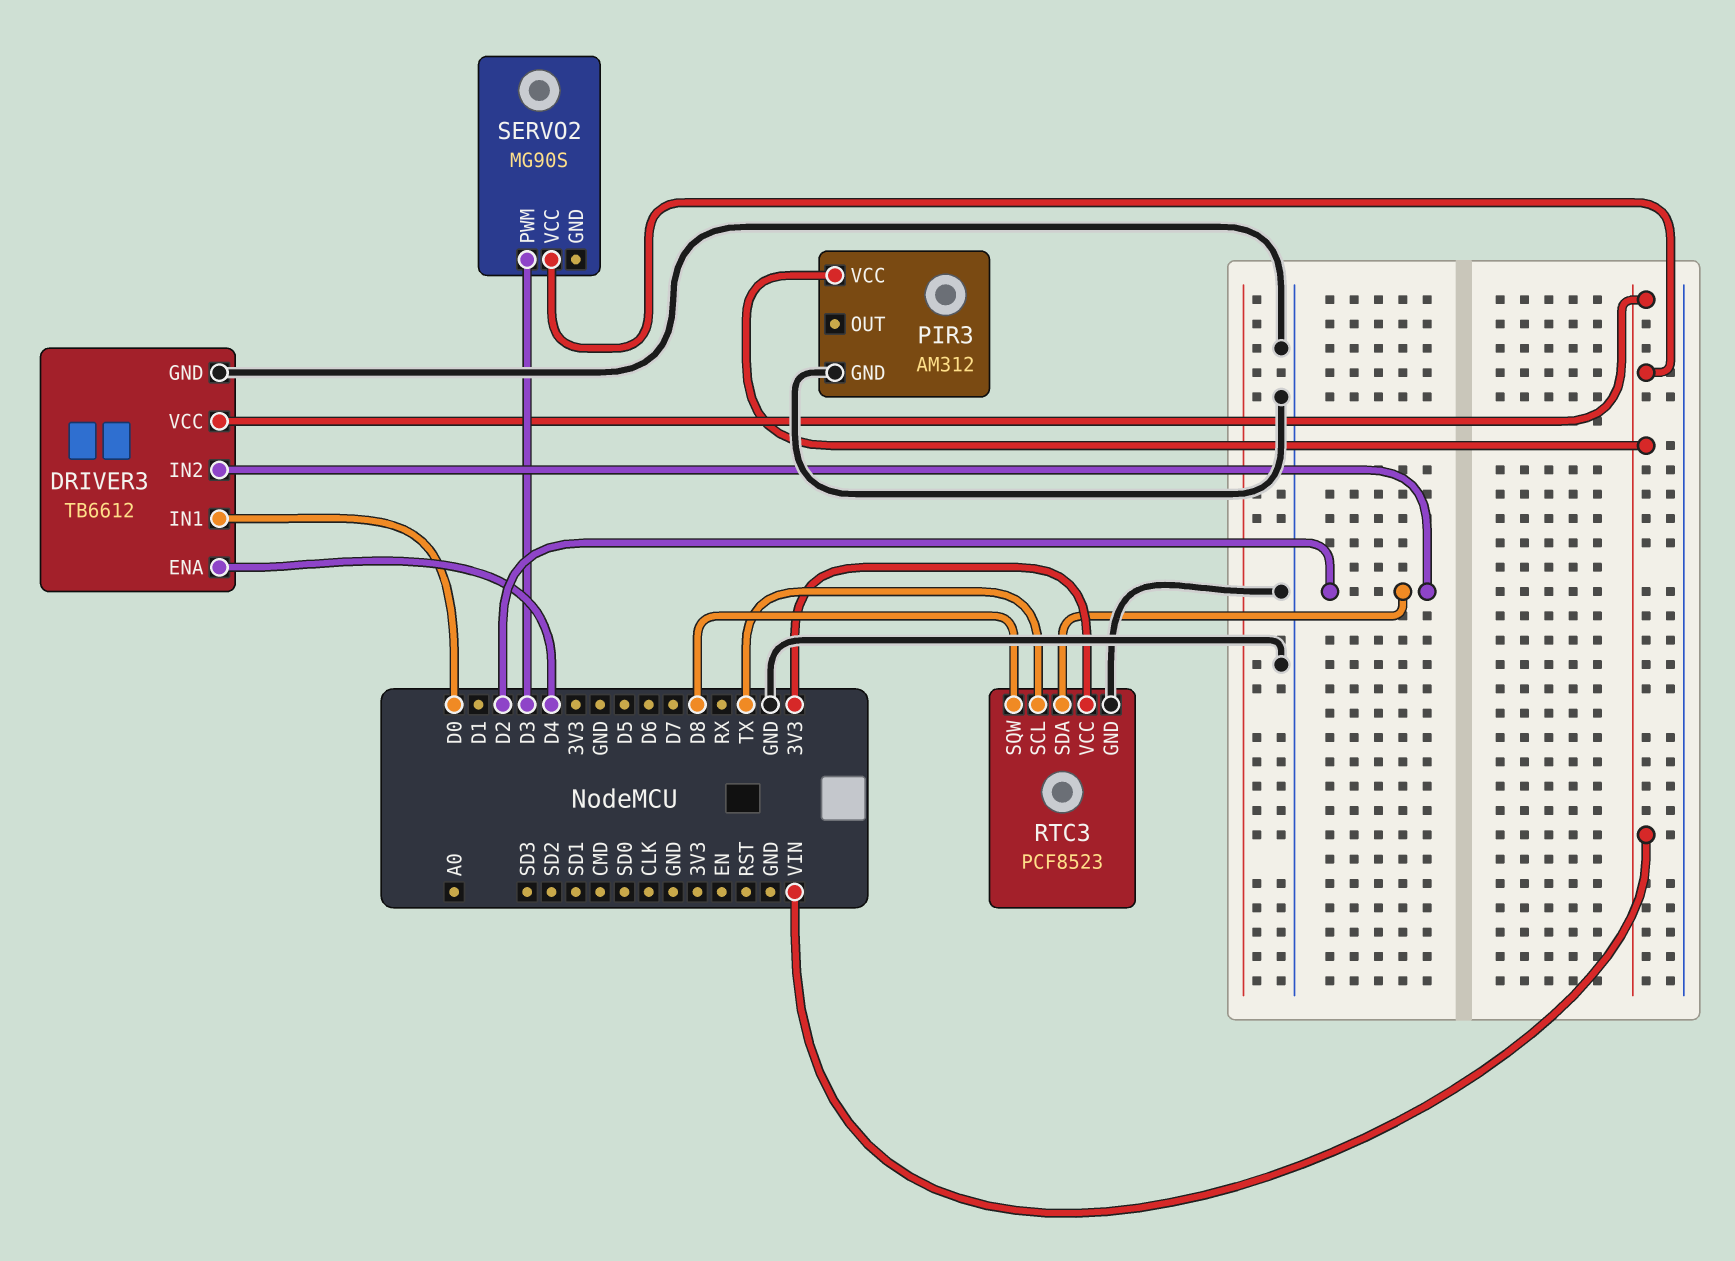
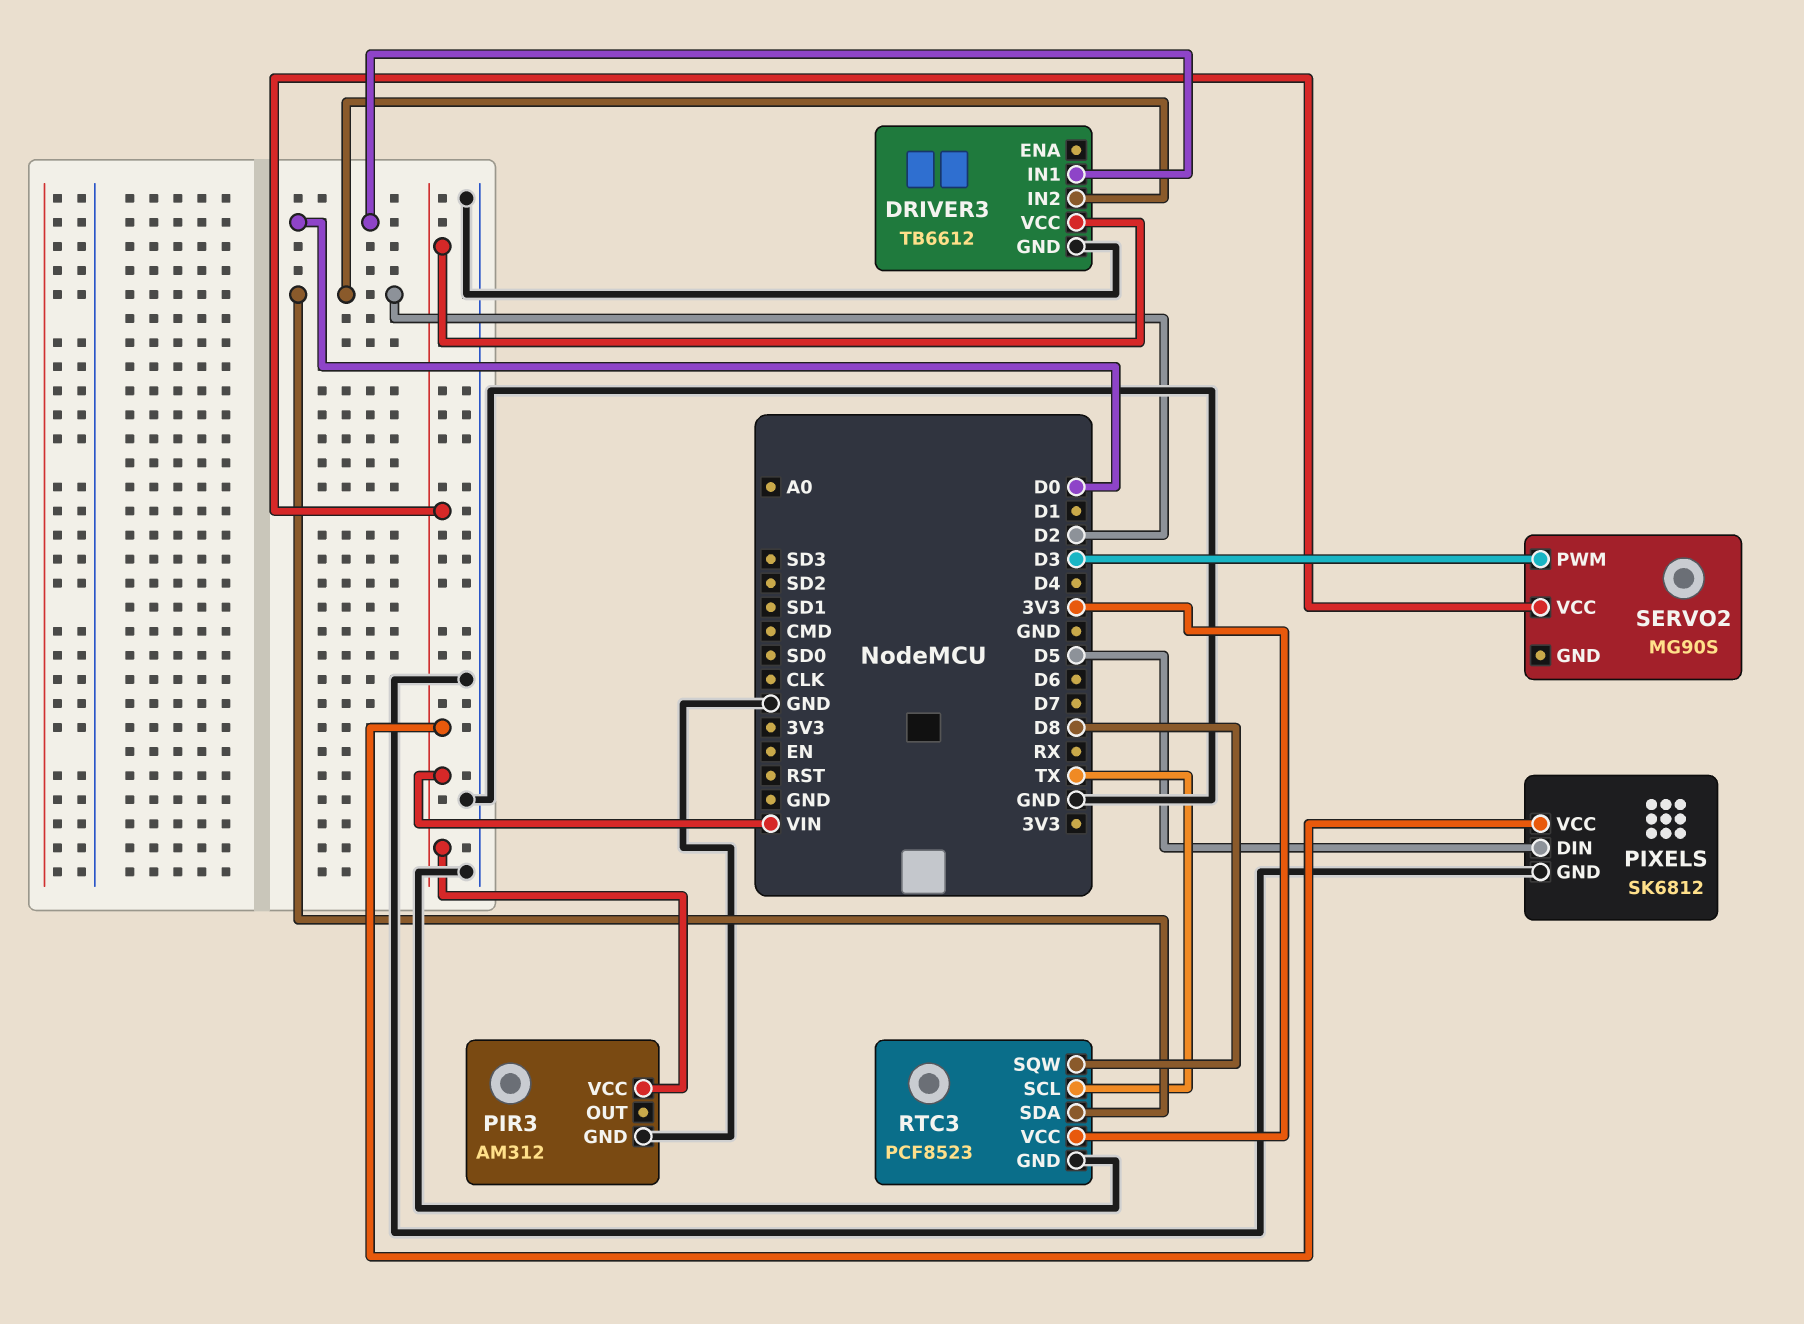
DRIVER3 pin ENA: D4 -> none
PIXELS: none -> SK6812
PIXELS pin DIN: none -> D5
PIXELS pin GND: none -> GND
PIXELS pin VCC: none -> VIN

